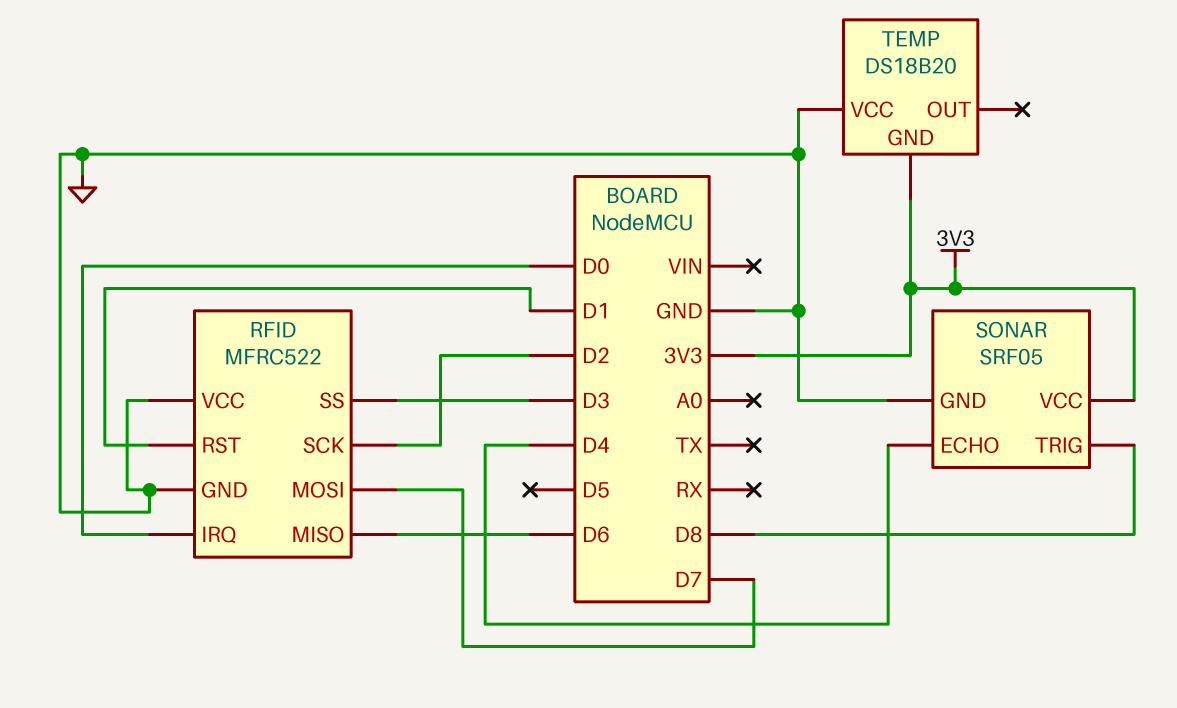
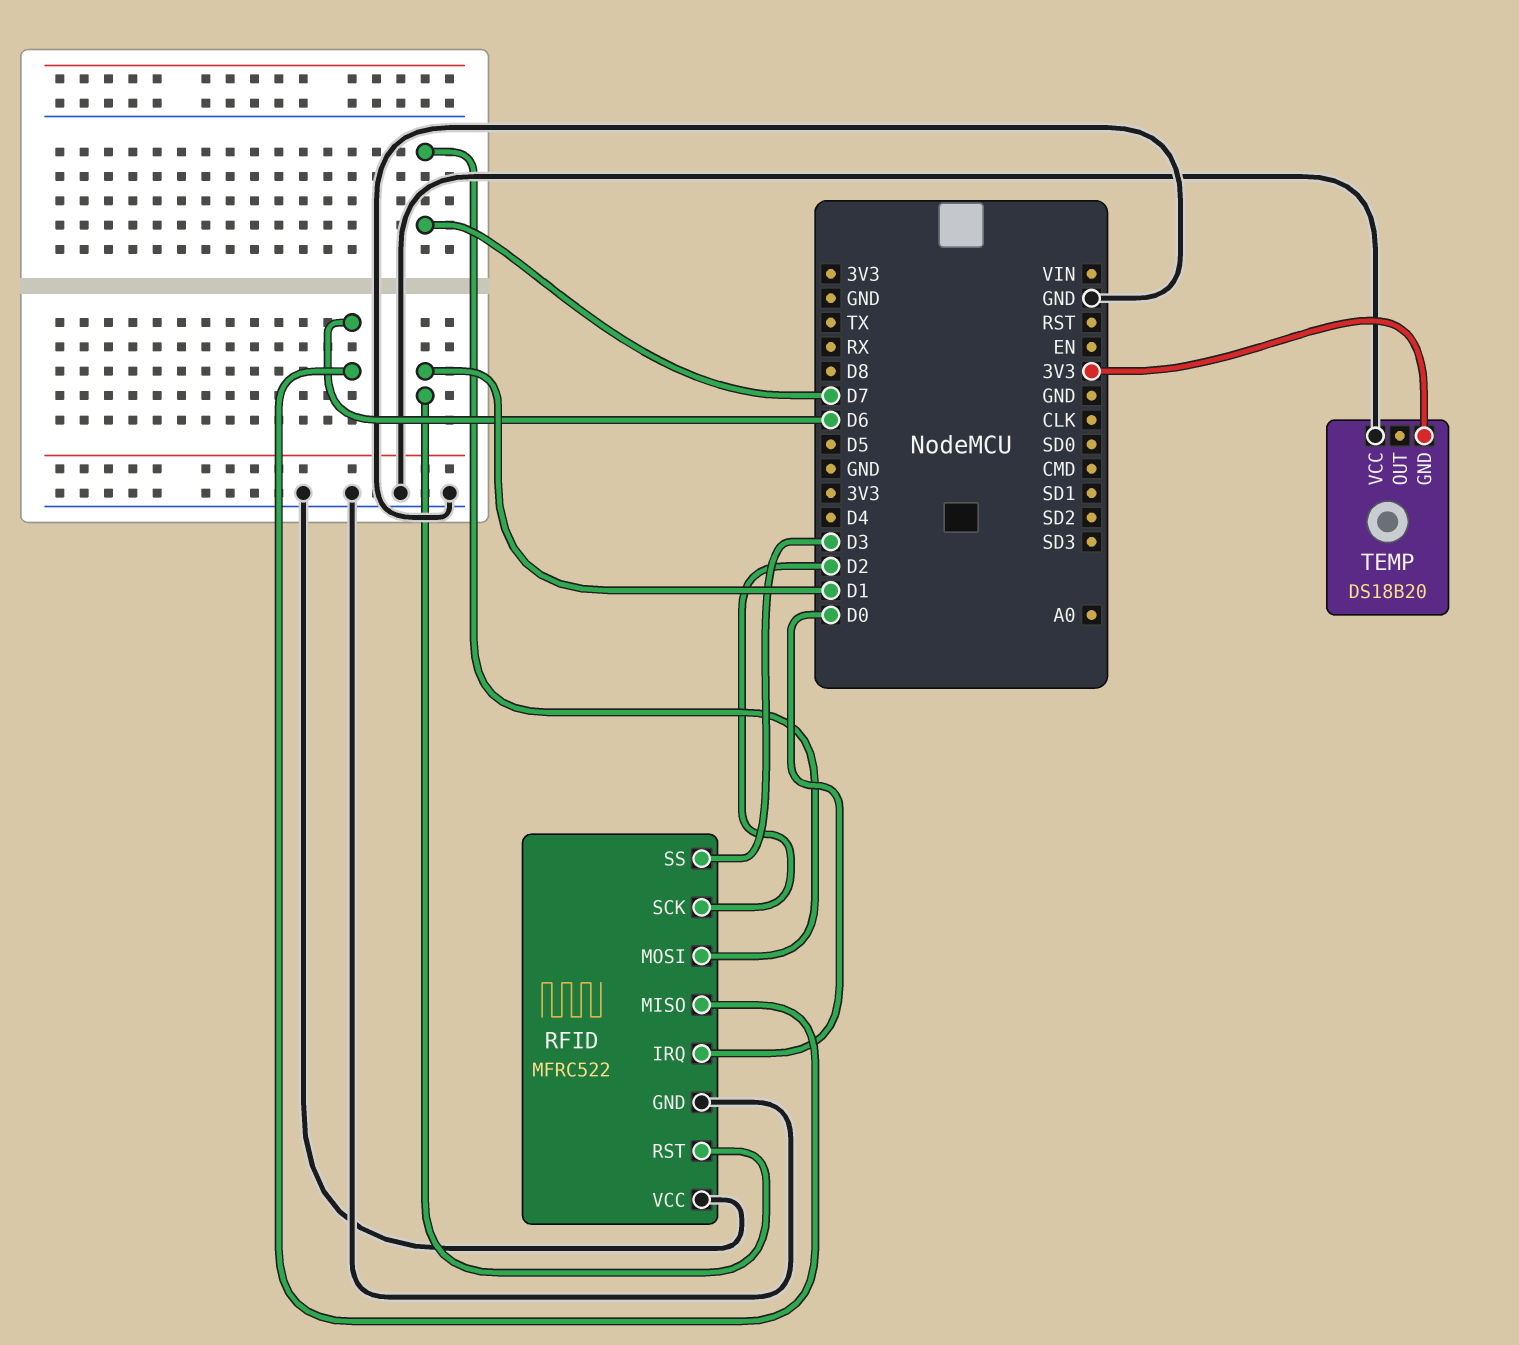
SONAR: SRF05 -> none
SONAR pin ECHO: D4 -> none
SONAR pin GND: GND -> none
SONAR pin TRIG: D8 -> none
SONAR pin VCC: 3V3 -> none

